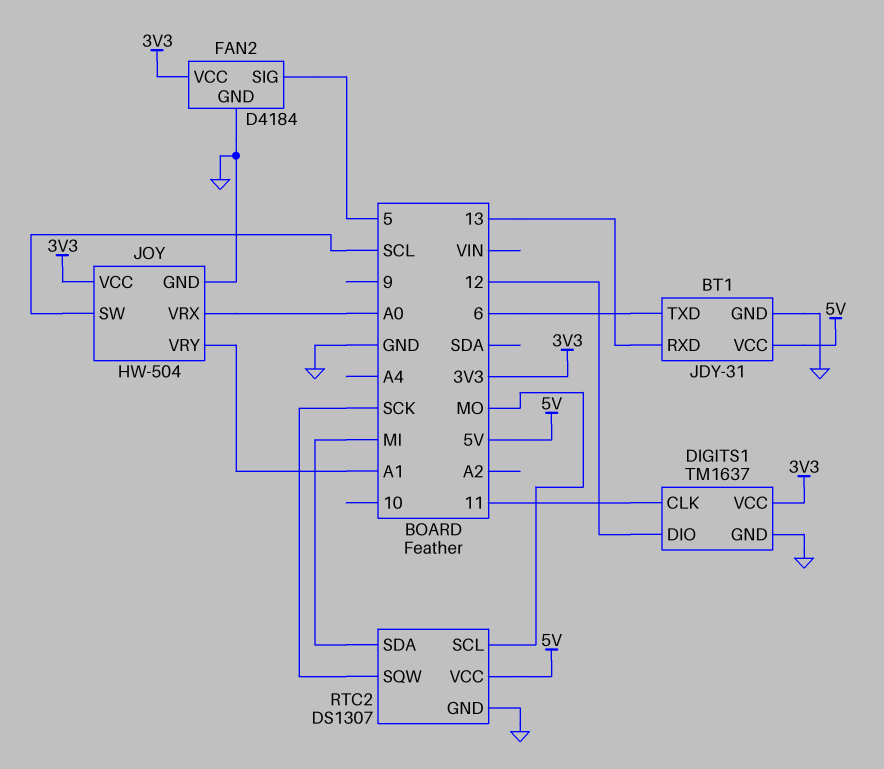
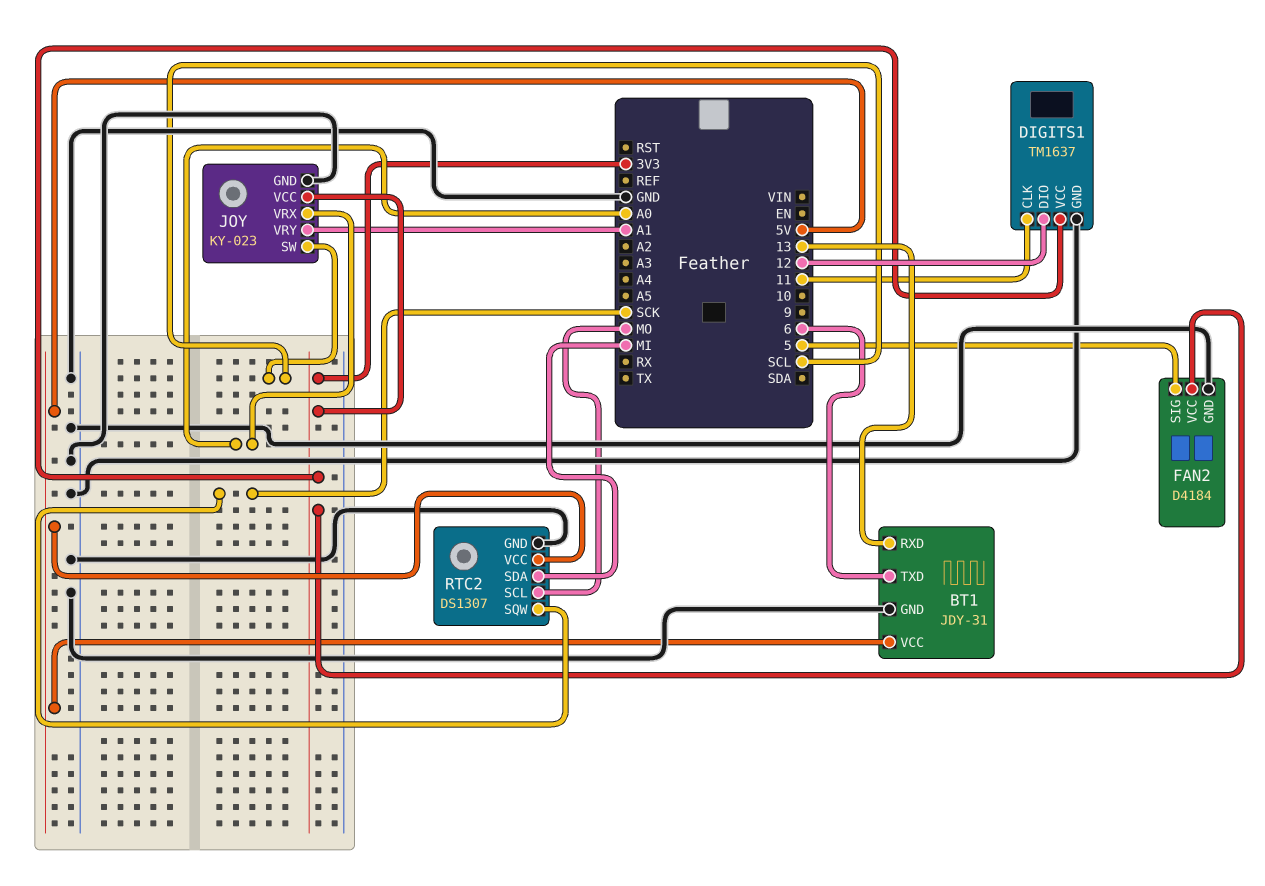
JOY: HW-504 -> KY-023

